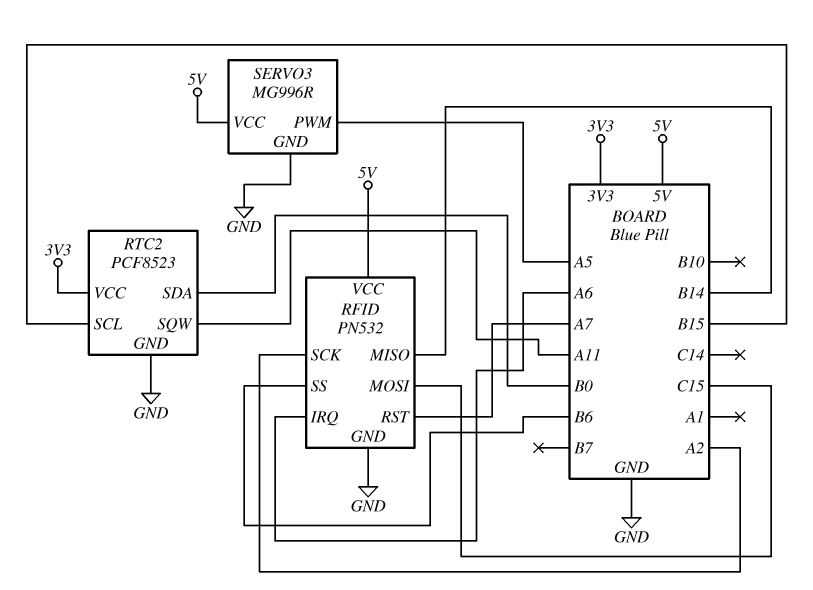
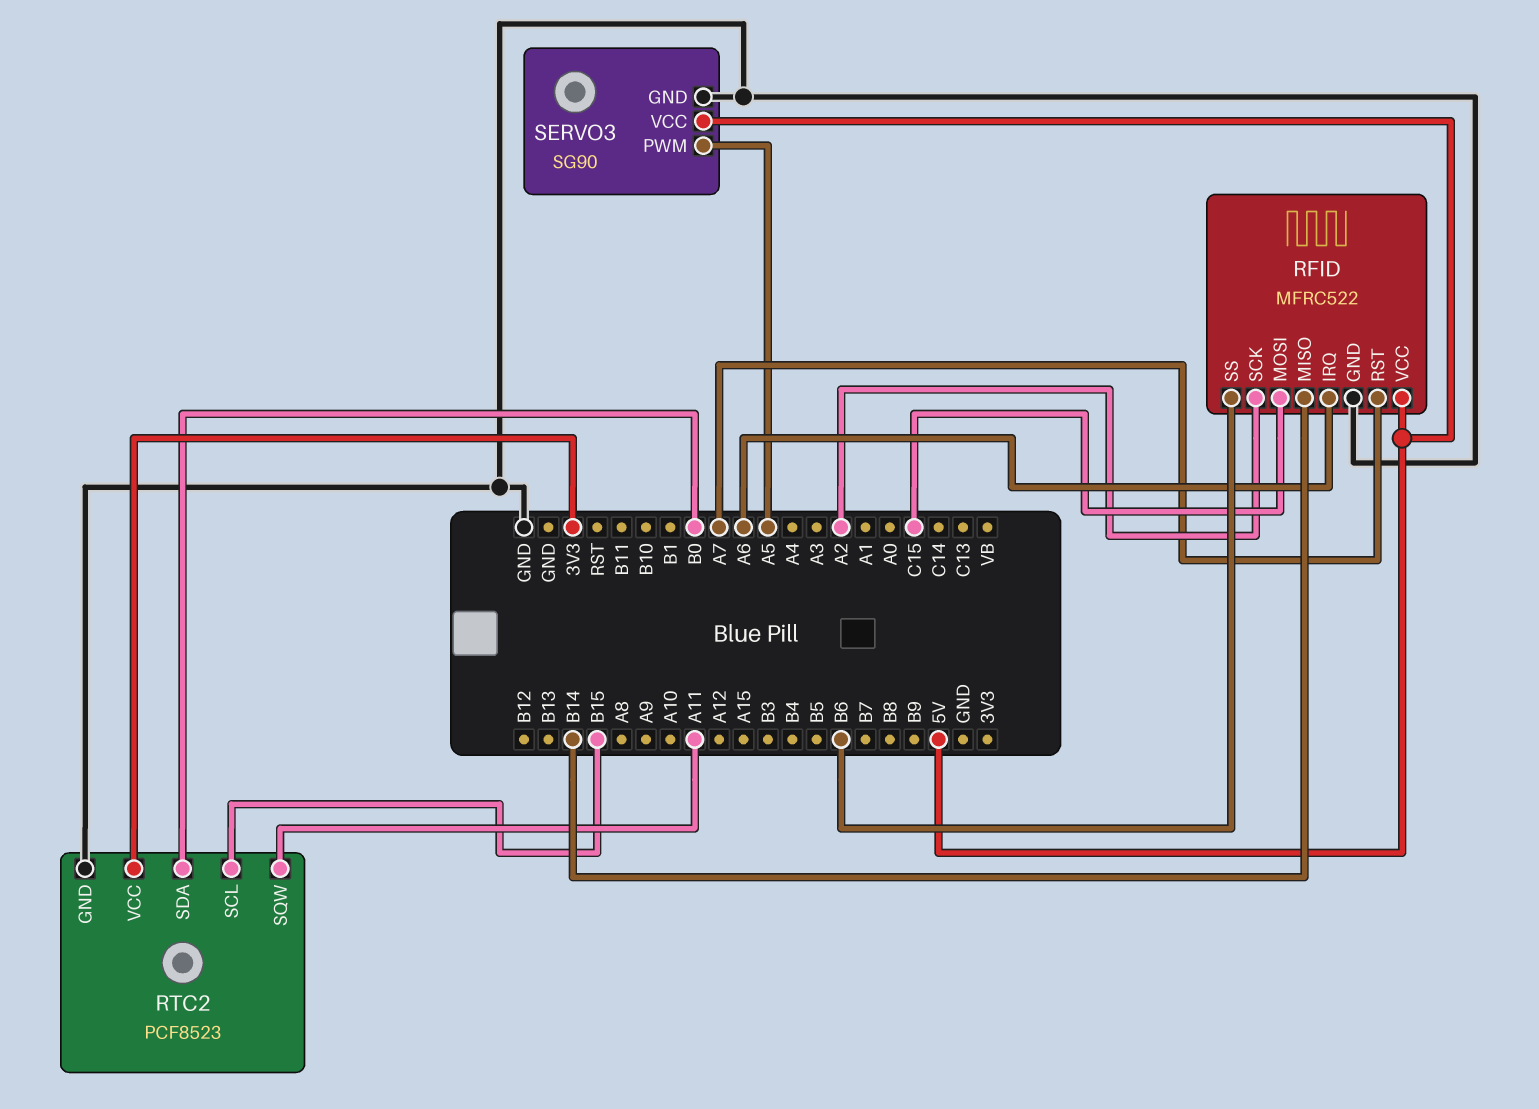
RFID: PN532 -> MFRC522
SERVO3: MG996R -> SG90

